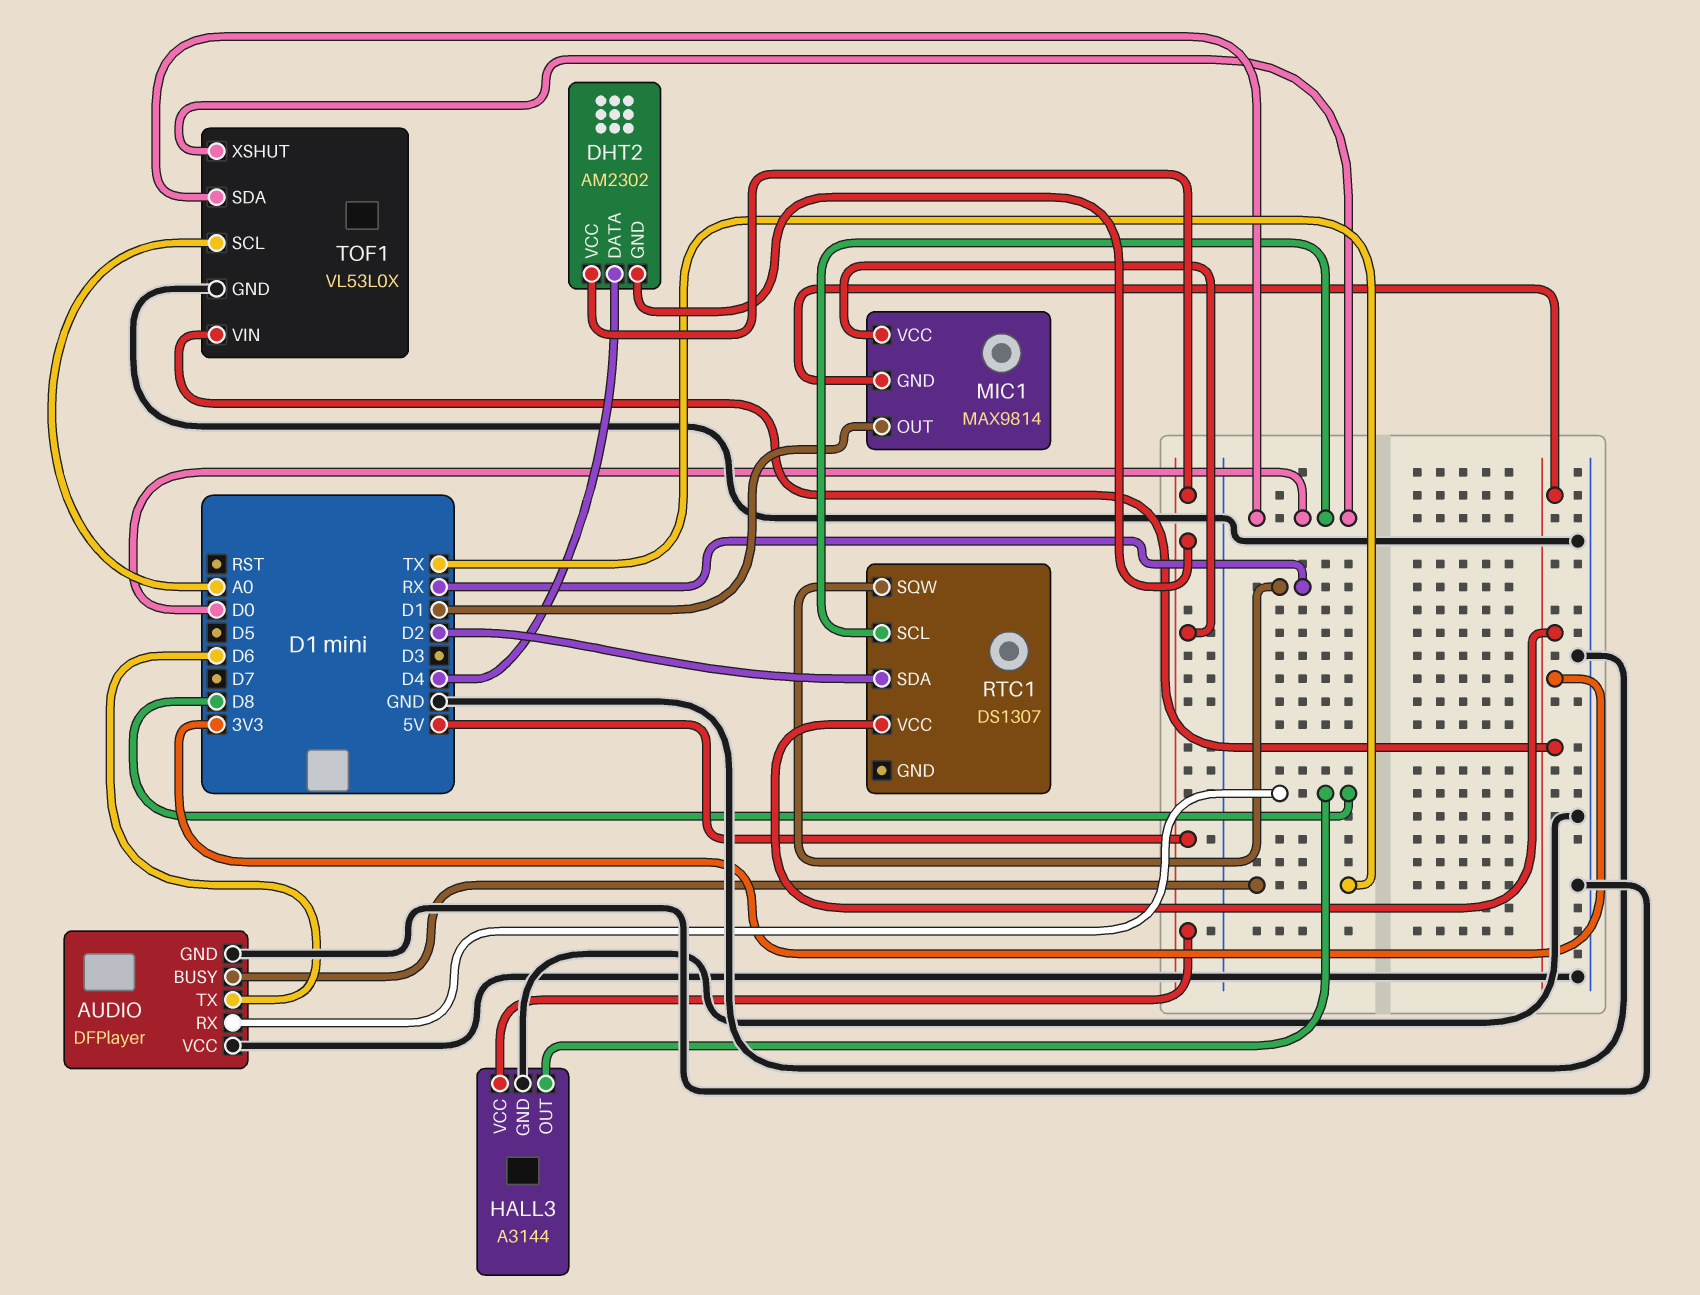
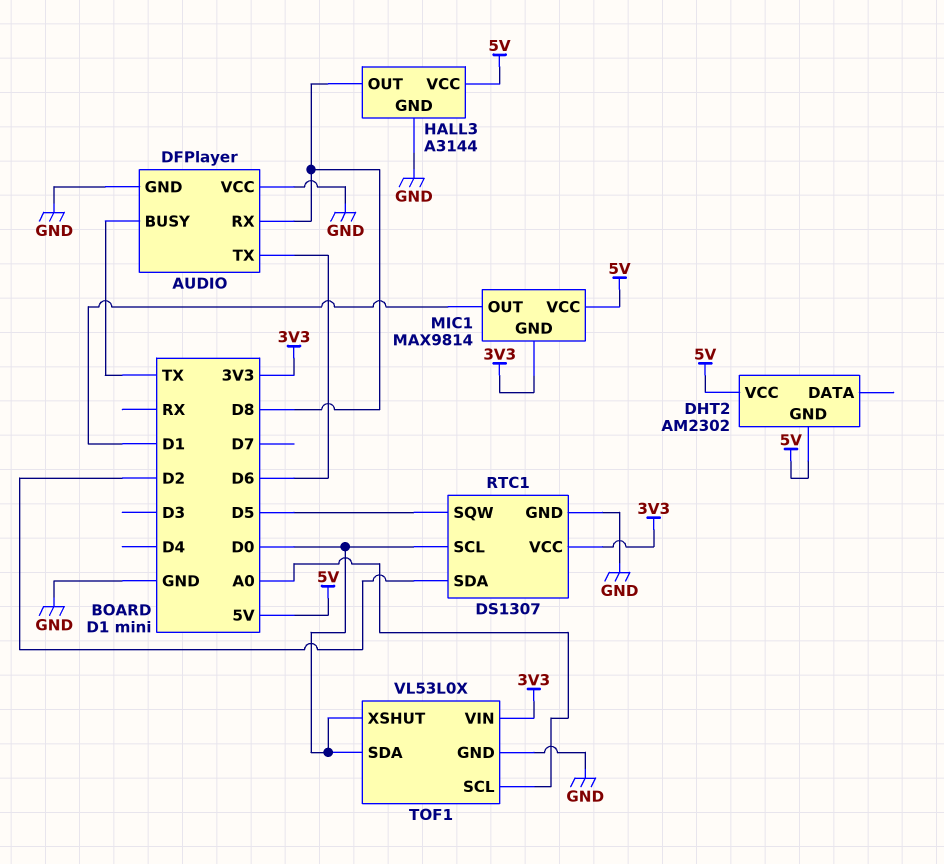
DHT2 pin DATA: D4 -> none
RTC1 pin GND: none -> GND
RTC1 pin SQW: RX -> D5

